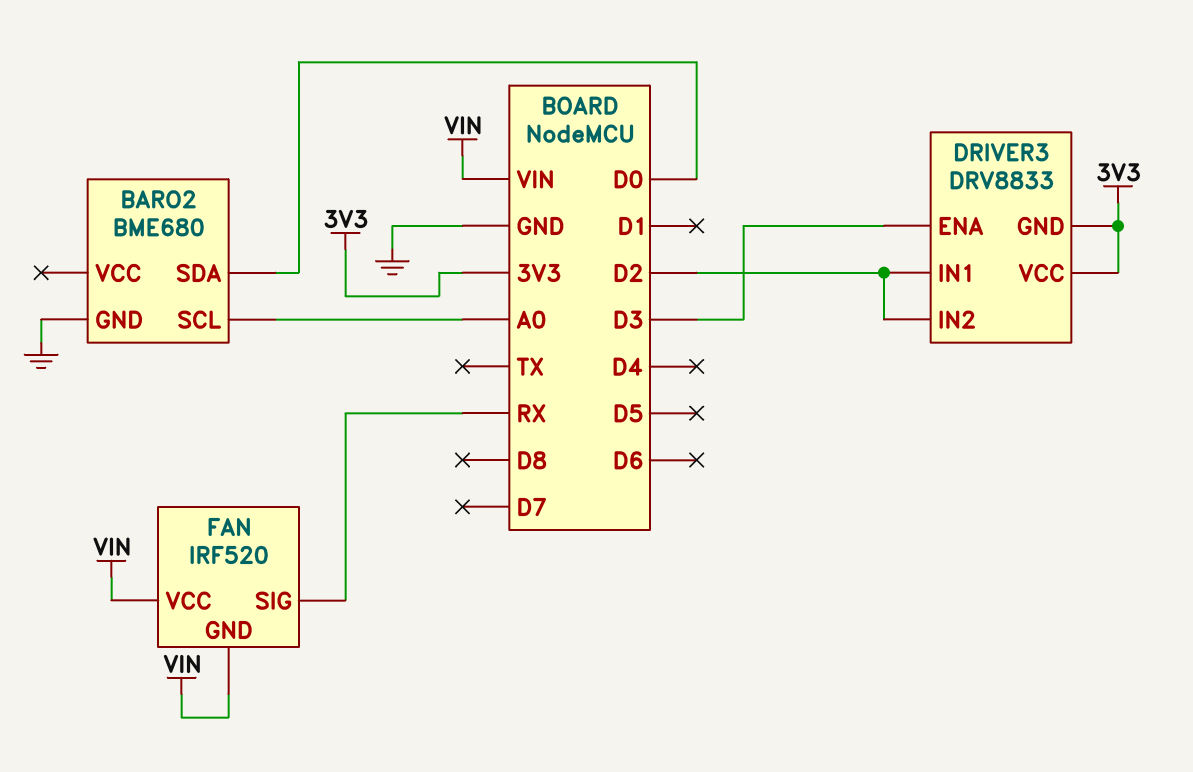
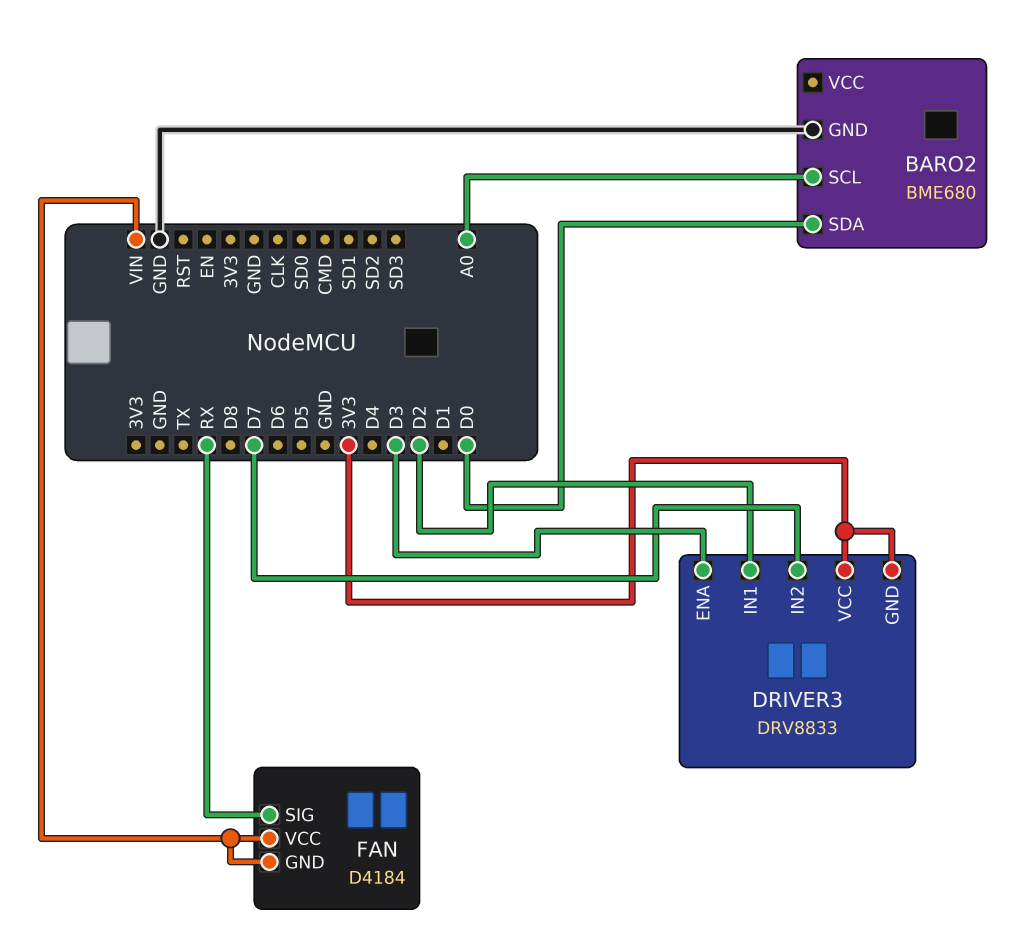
DRIVER3 pin IN2: D2 -> D7
FAN: IRF520 -> D4184

